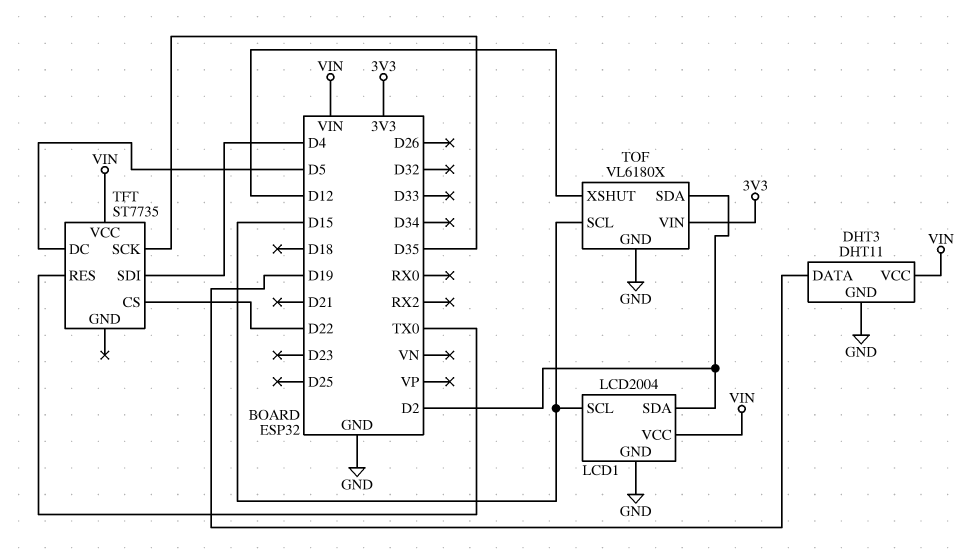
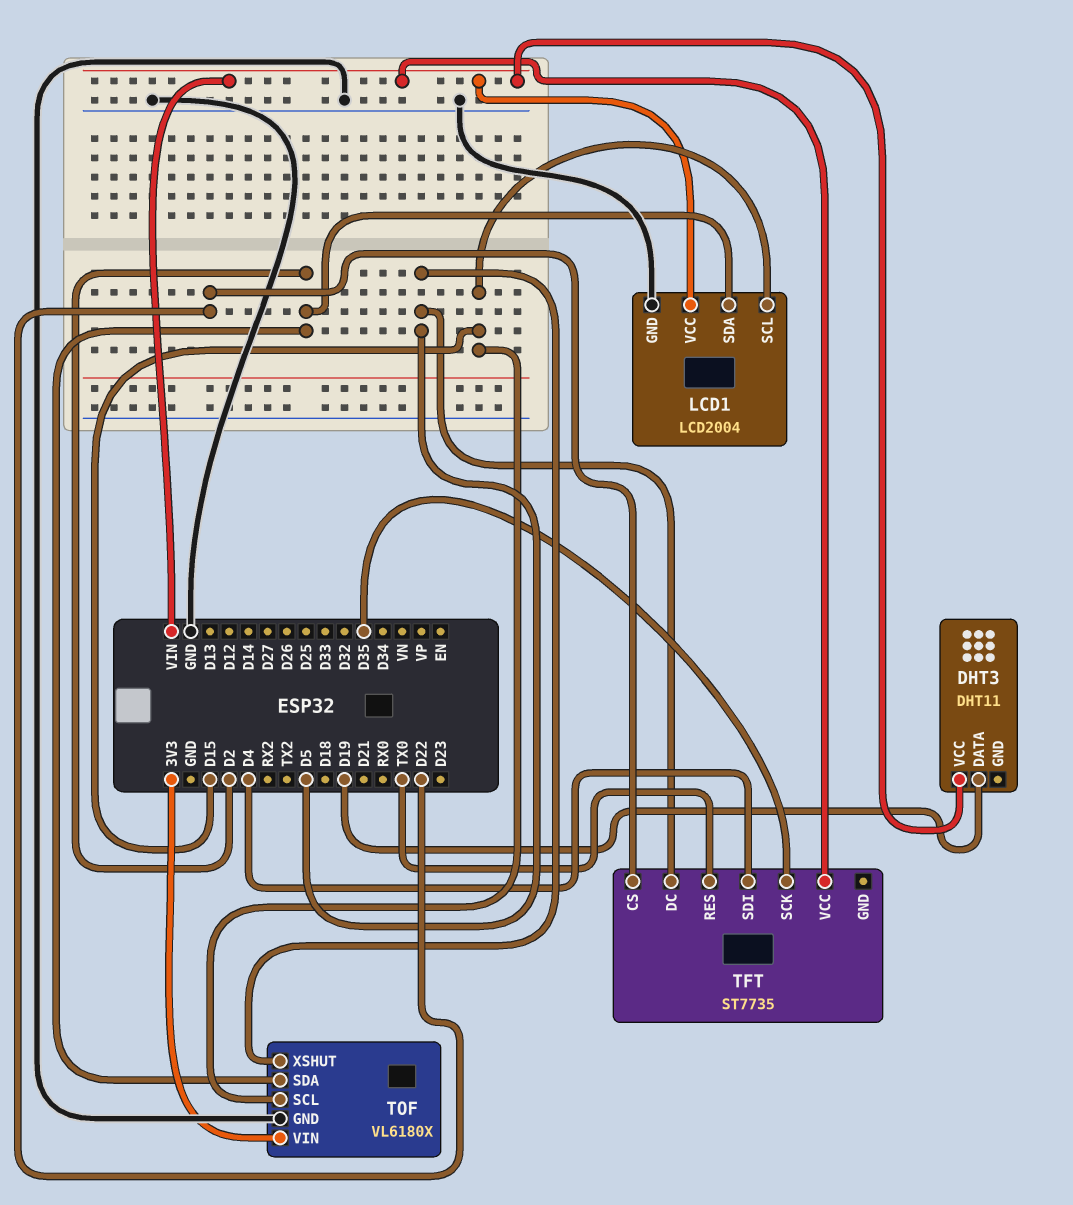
DHT3 pin GND: GND -> none
TOF pin XSHUT: D12 -> D5

